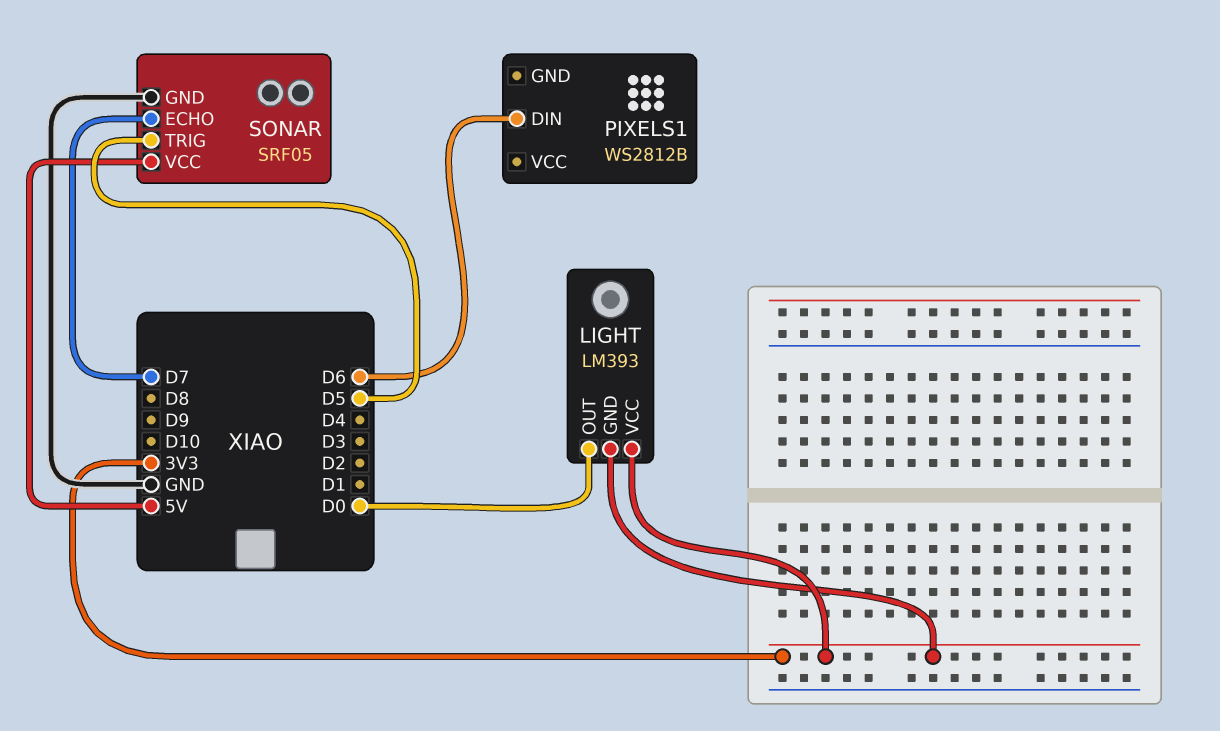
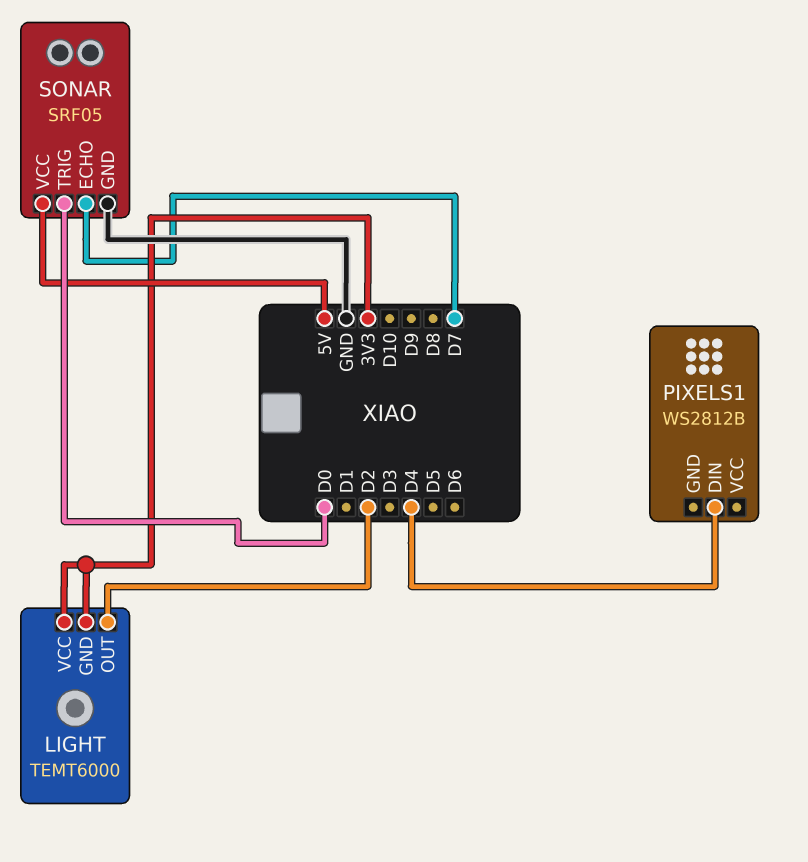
LIGHT: LM393 -> TEMT6000
LIGHT pin OUT: D0 -> D2
PIXELS1 pin DIN: D6 -> D4
SONAR pin TRIG: D5 -> D0

